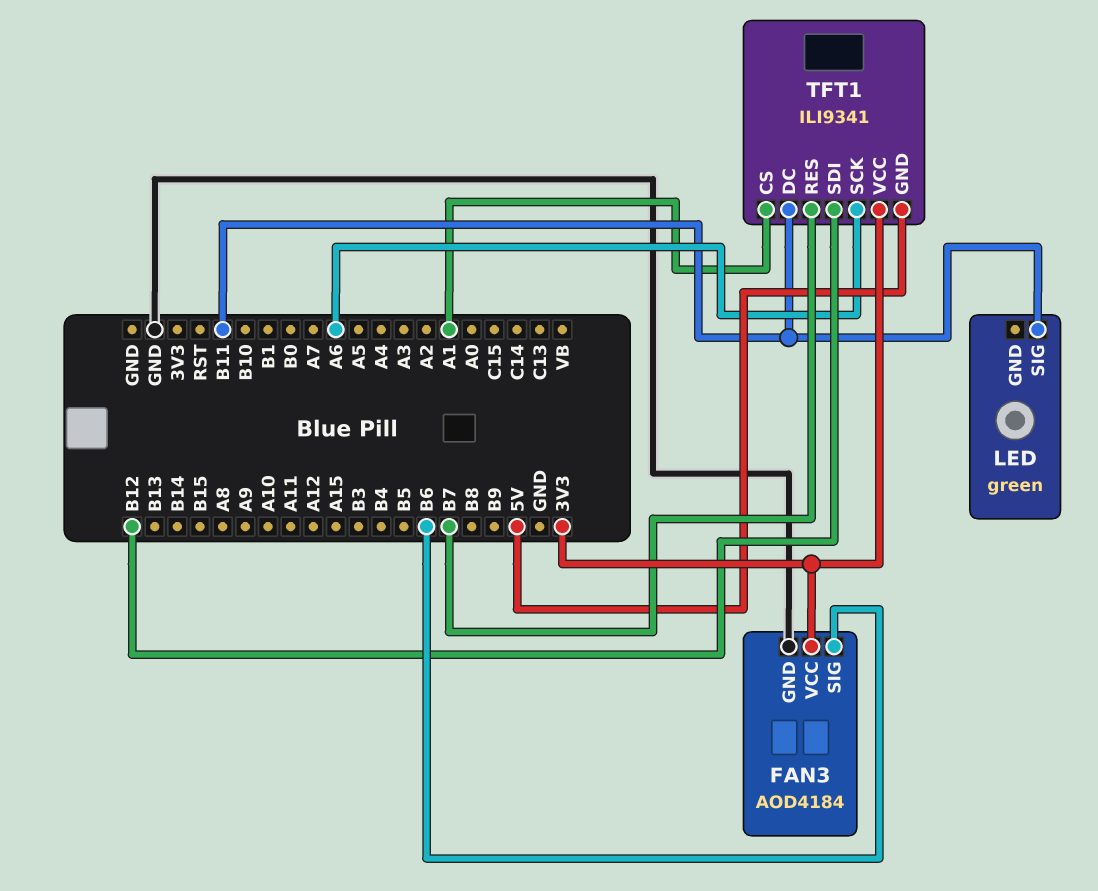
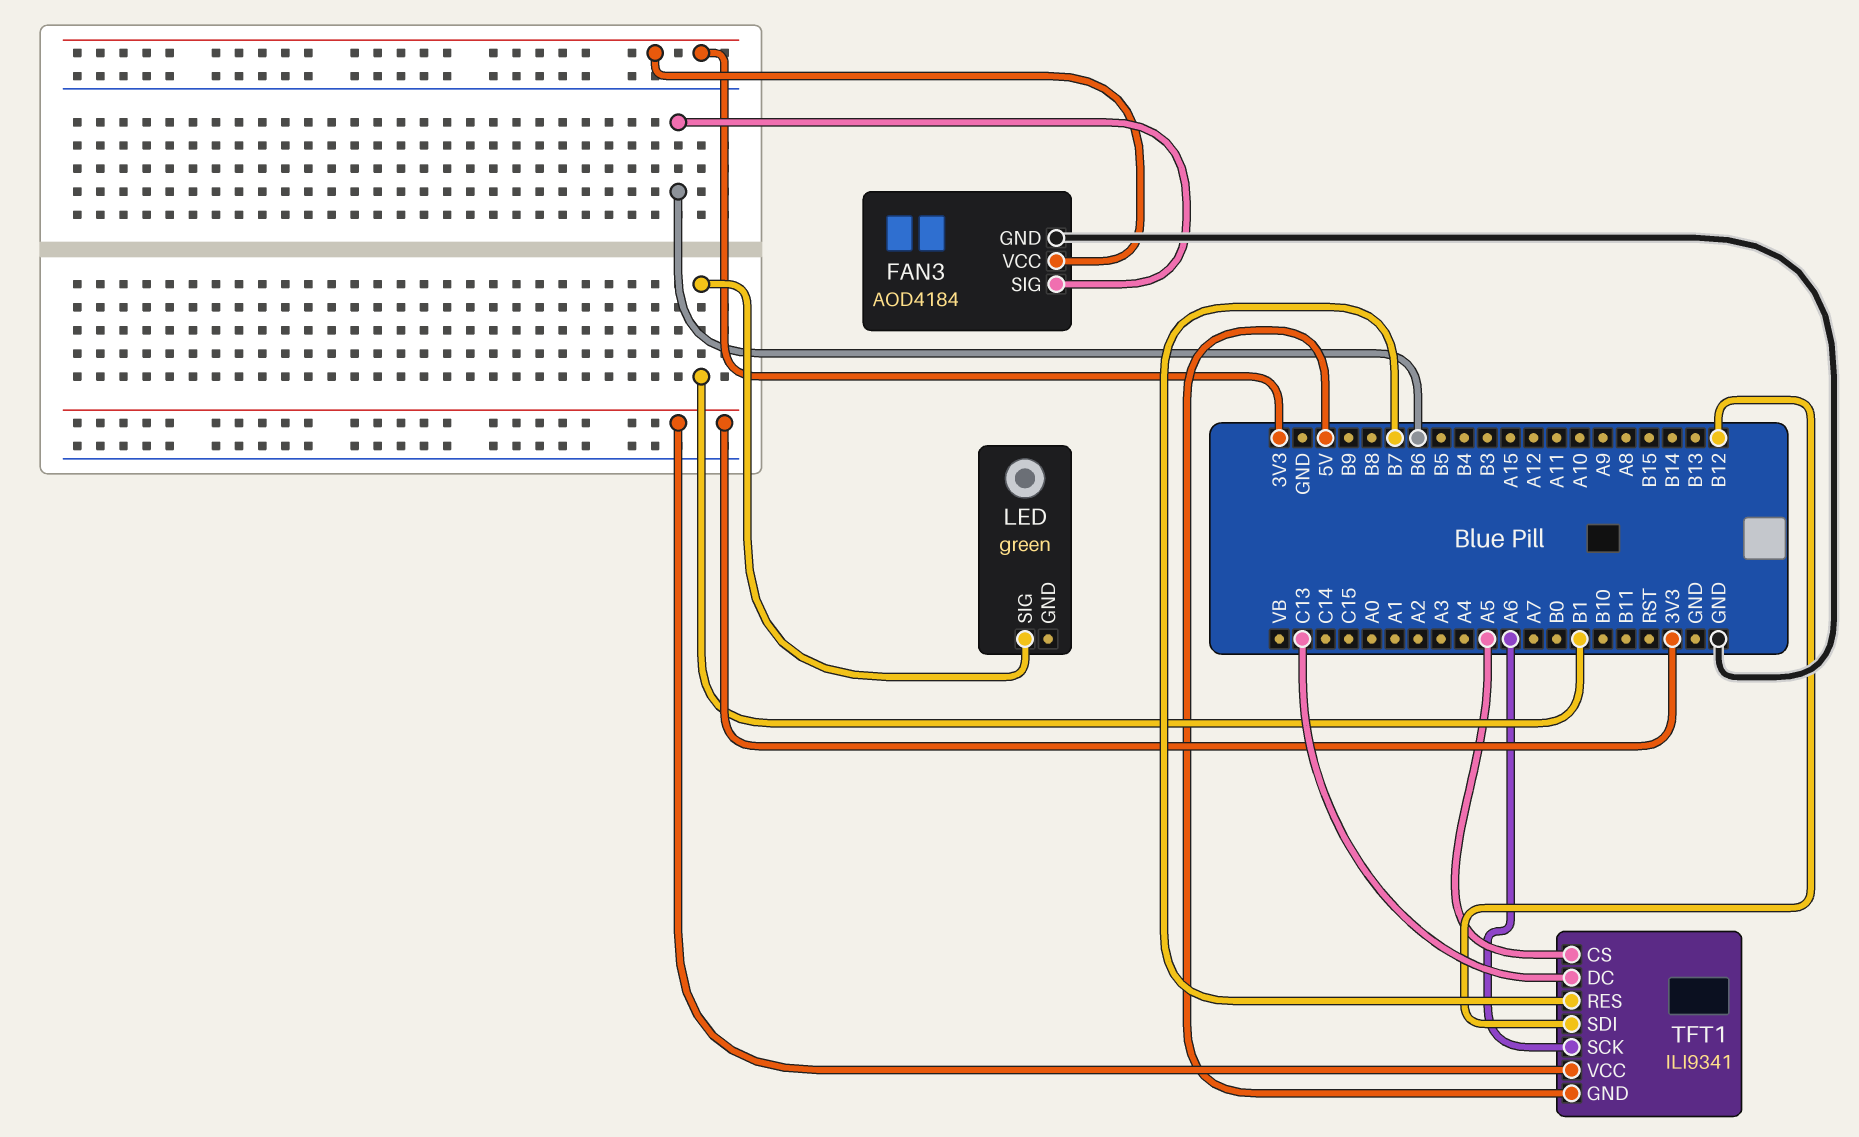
LED pin SIG: B11 -> B1
TFT1 pin CS: A1 -> A5
TFT1 pin DC: B11 -> C13

